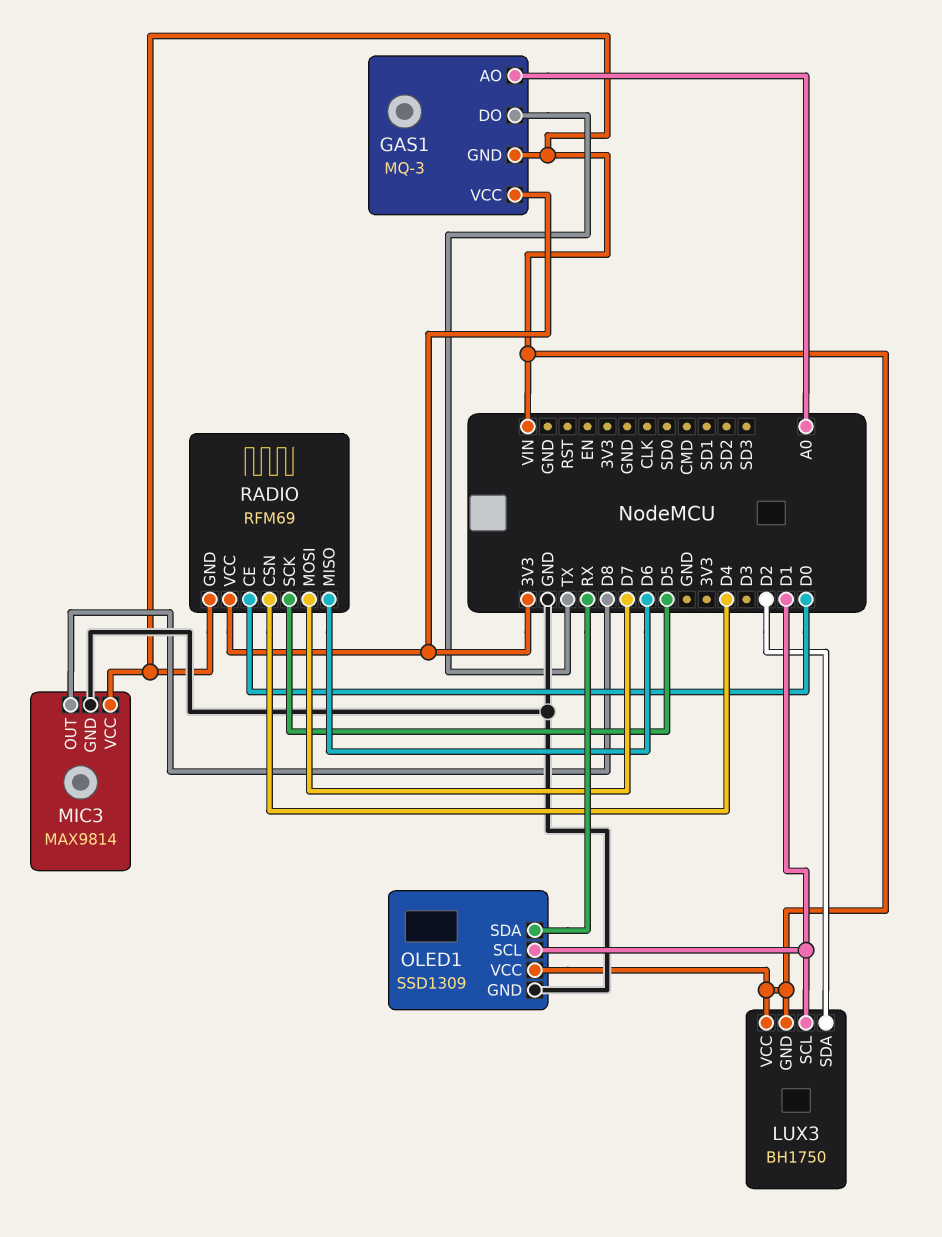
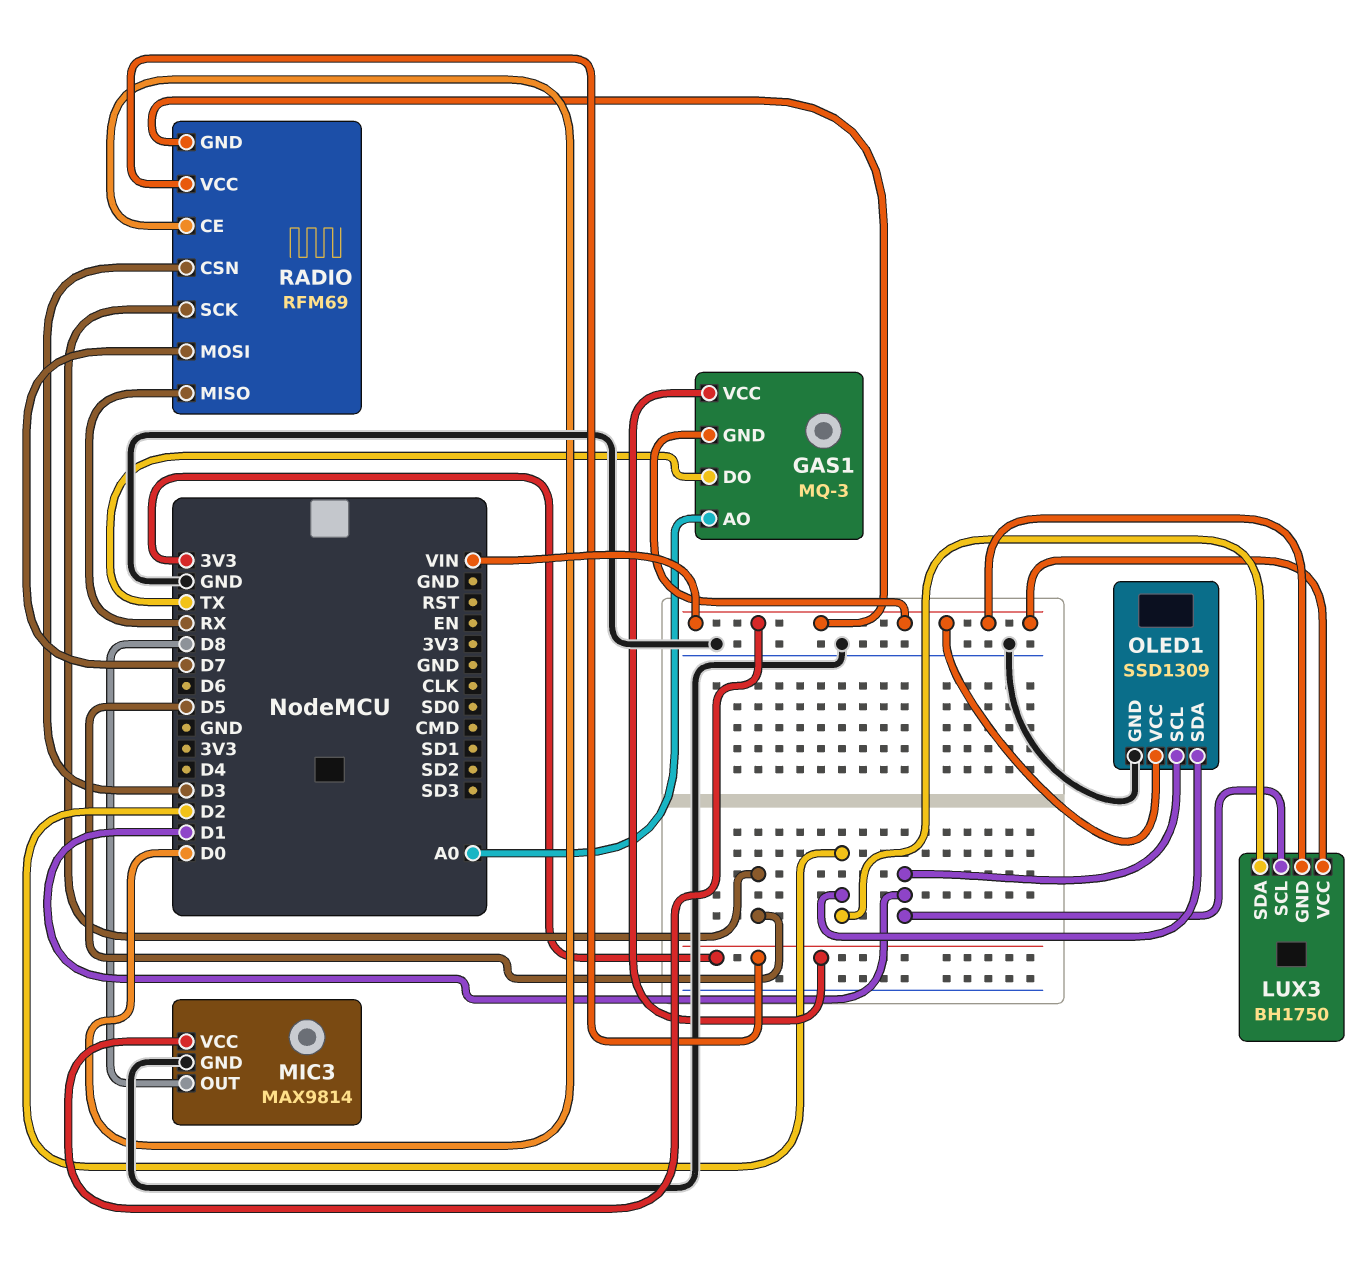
OLED1 pin SDA: RX -> D2
RADIO pin CSN: D4 -> D3
RADIO pin MISO: D6 -> RX

